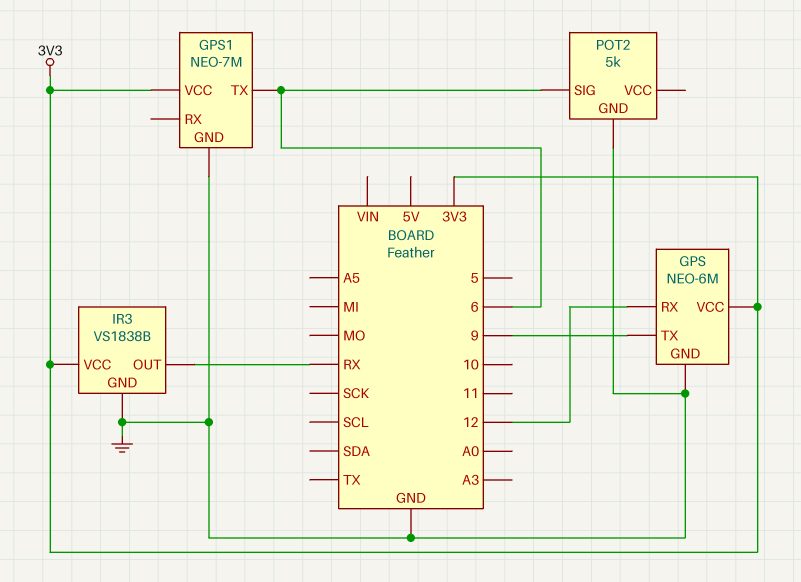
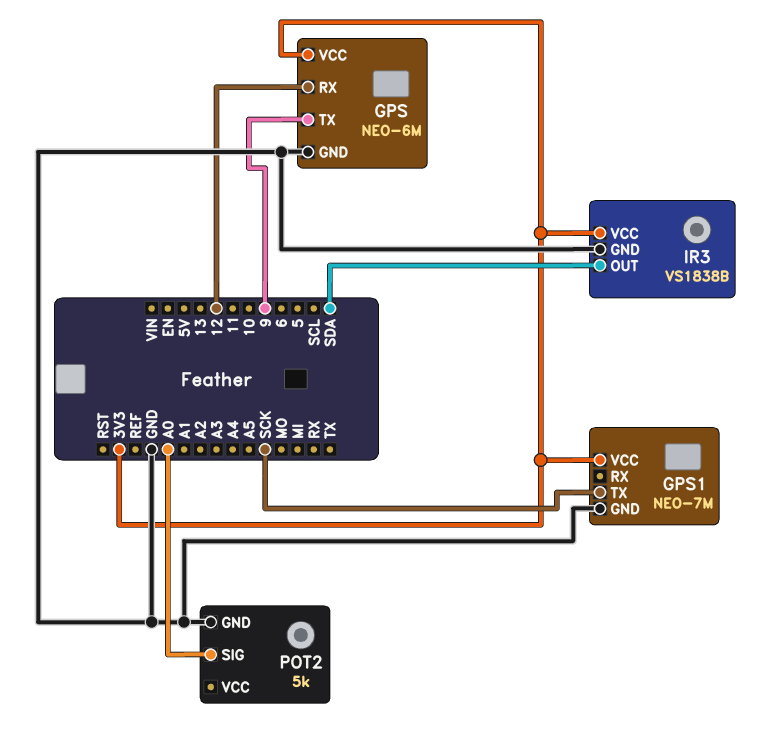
GPS1 pin TX: 6 -> SCK
IR3 pin OUT: RX -> SDA
POT2 pin SIG: 6 -> A0

